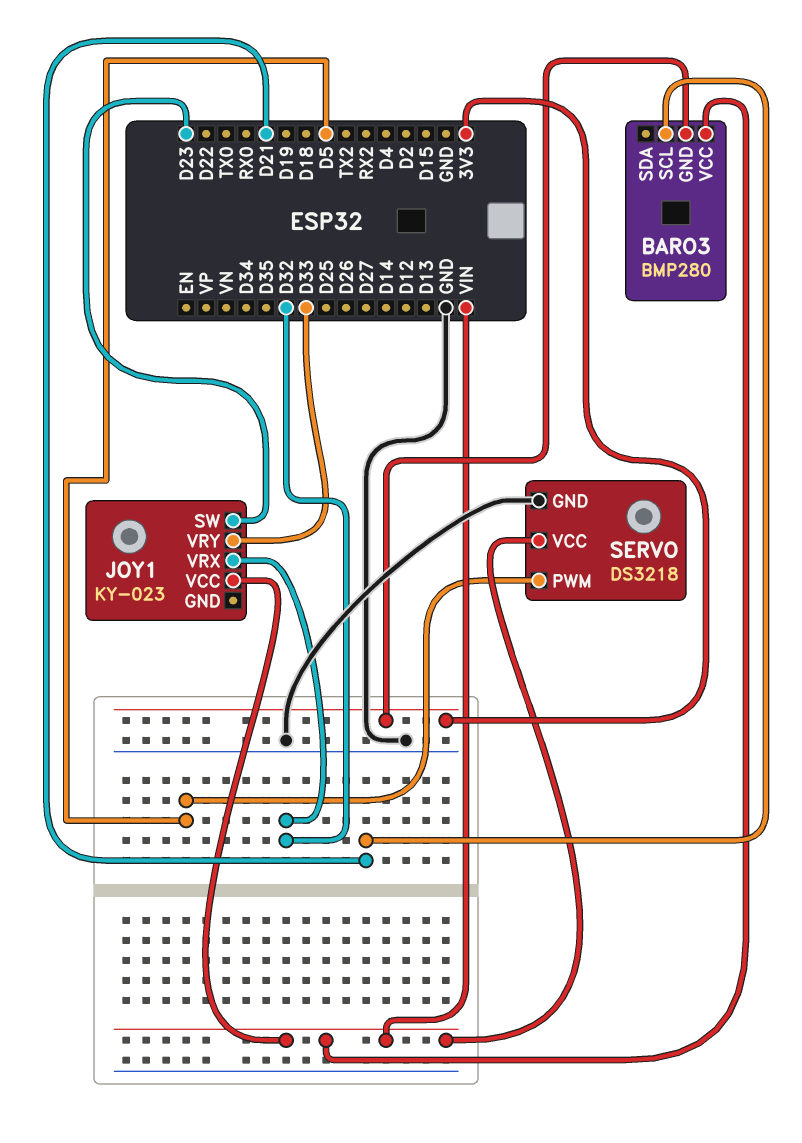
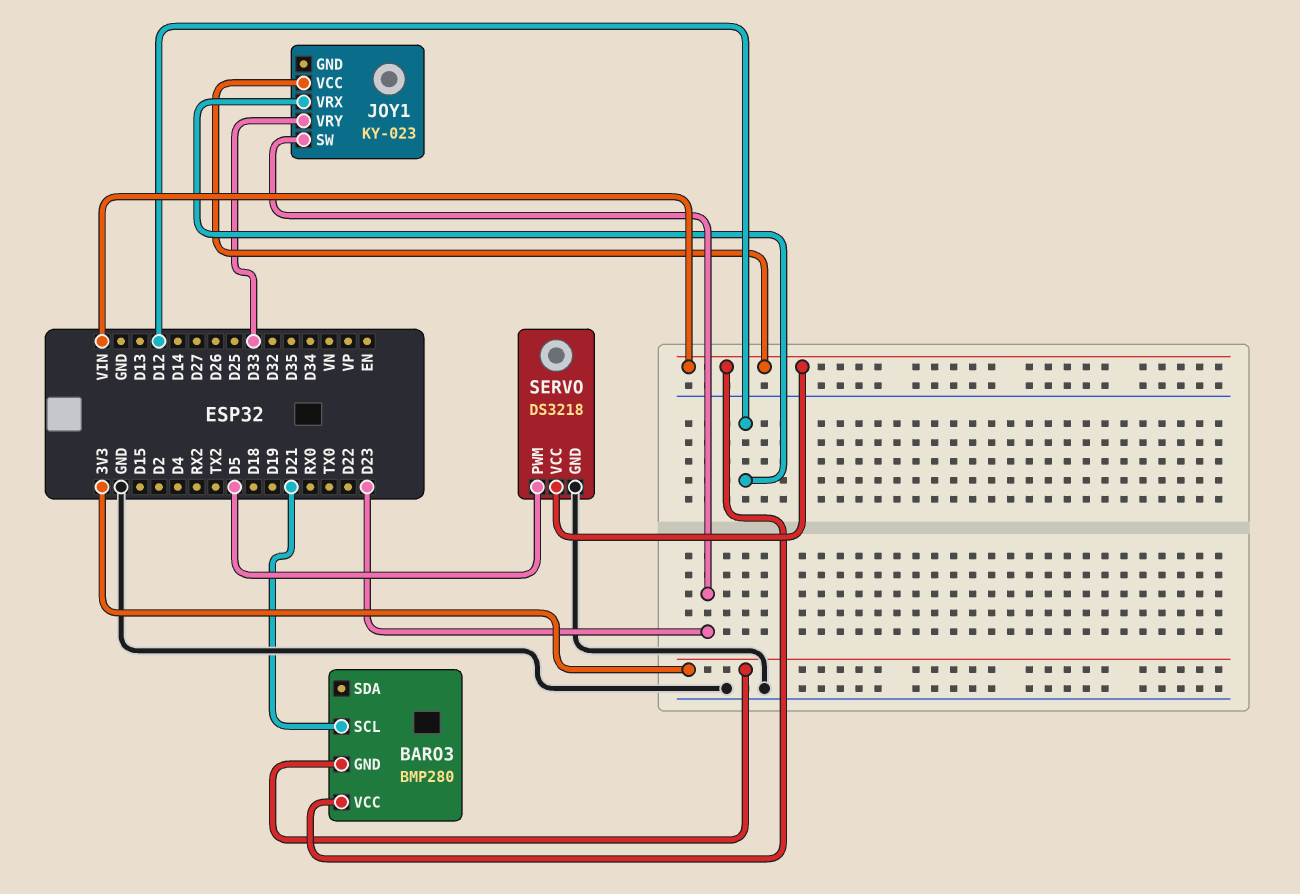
JOY1 pin VRX: D32 -> D12

